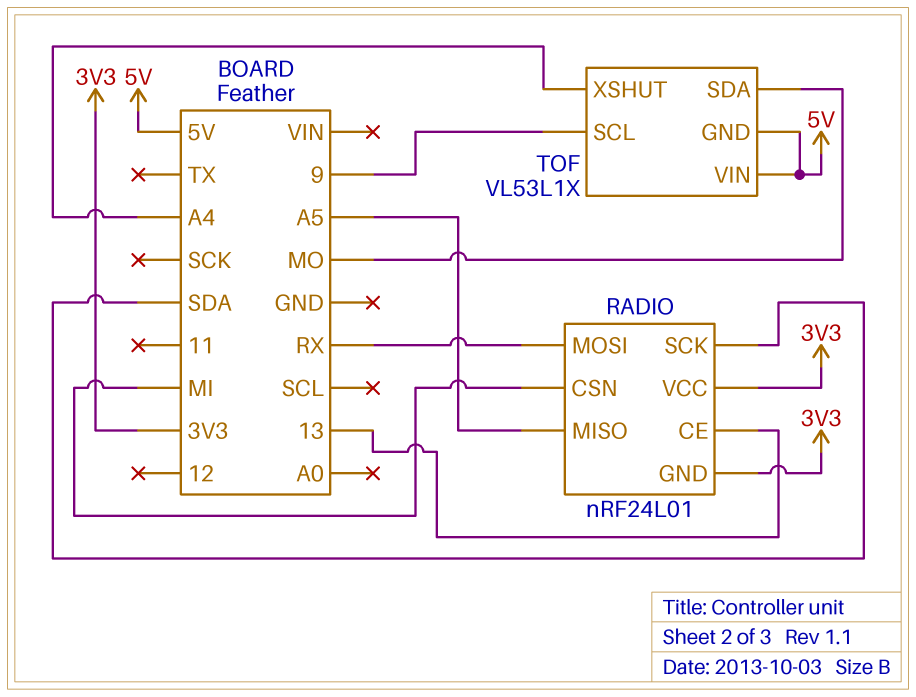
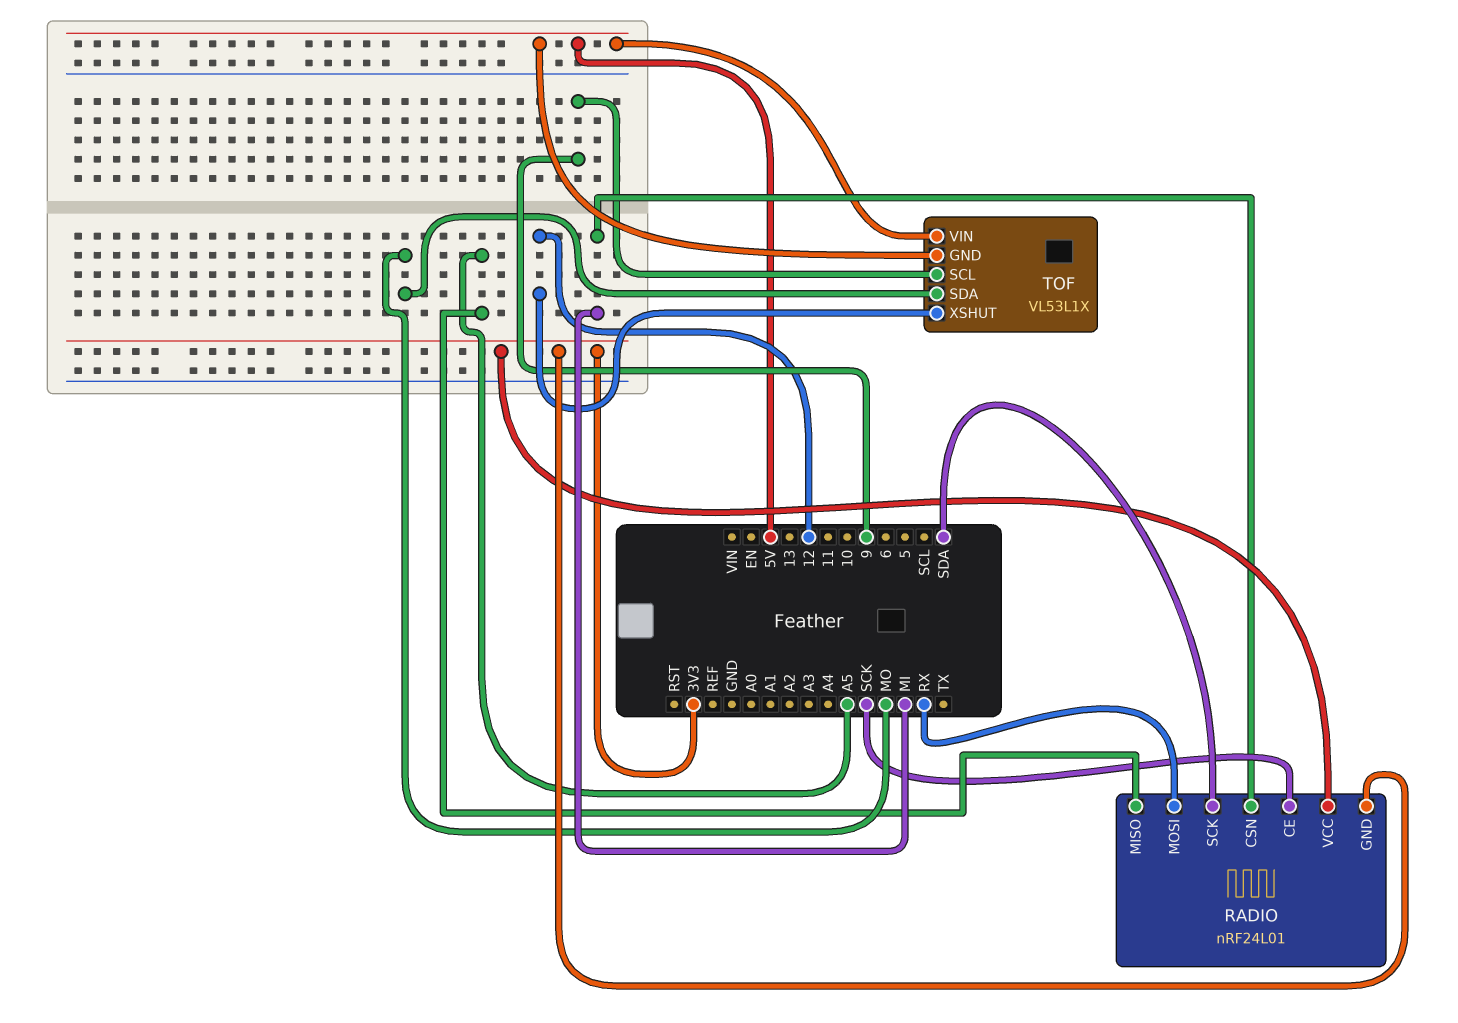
RADIO pin CE: 13 -> SCK
TOF pin XSHUT: A4 -> 12

